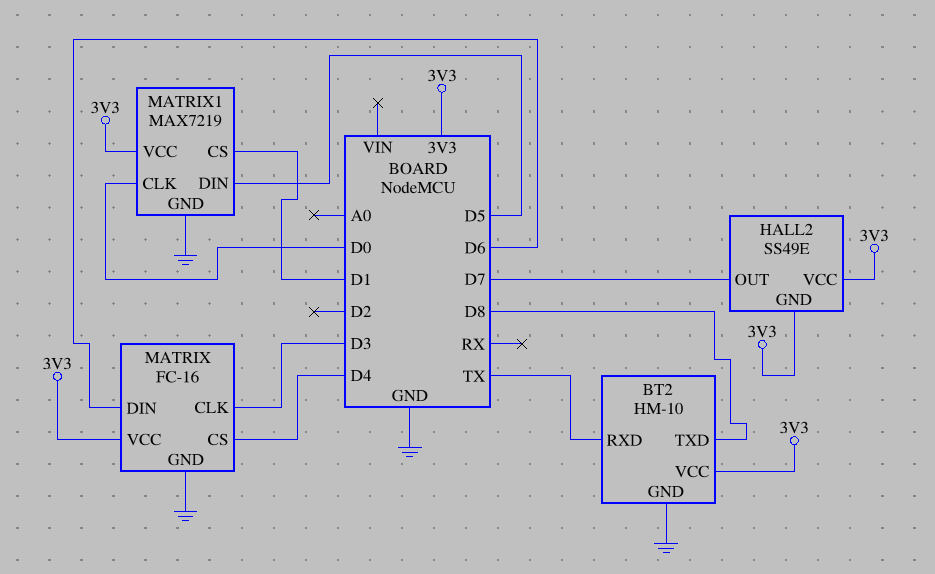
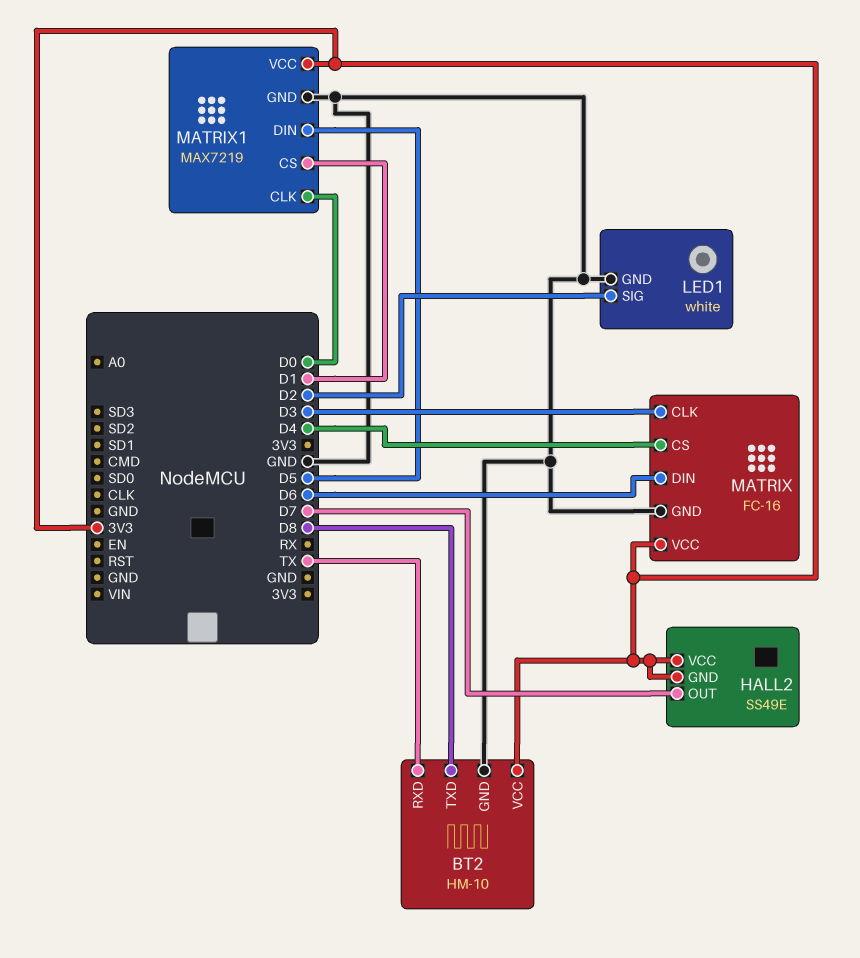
LED1: none -> white
LED1 pin GND: none -> GND
LED1 pin SIG: none -> D2

